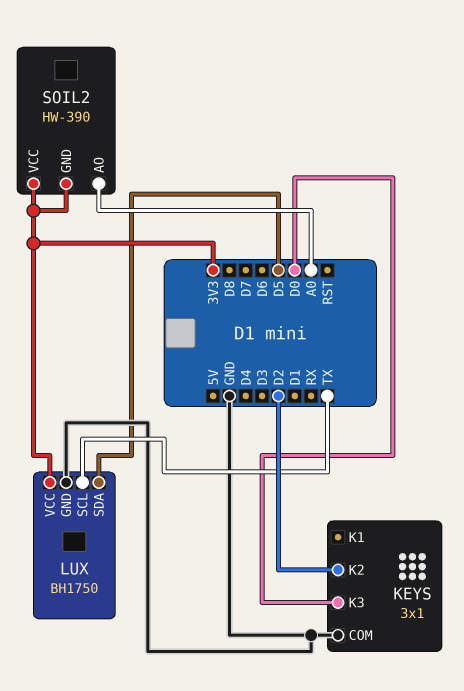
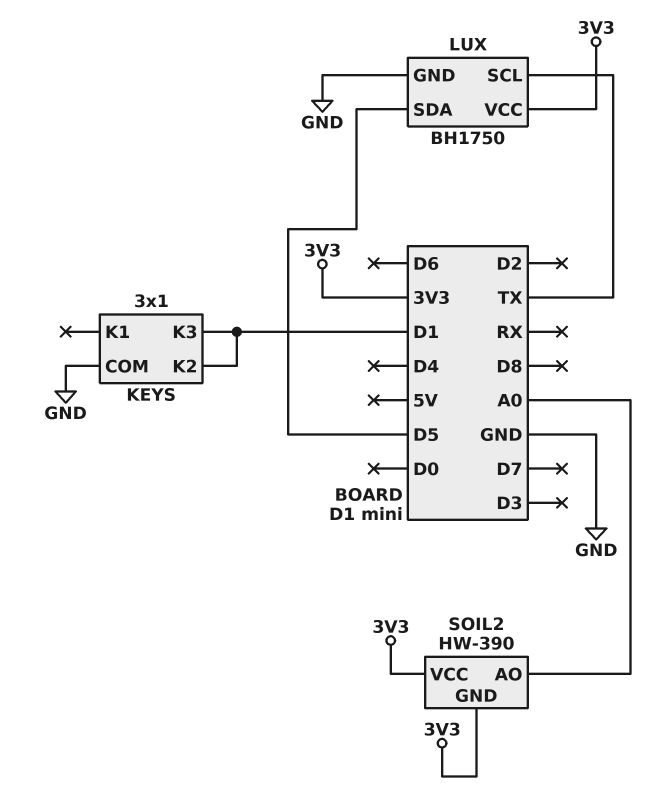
KEYS pin K2: D2 -> D1
KEYS pin K3: D0 -> D1

